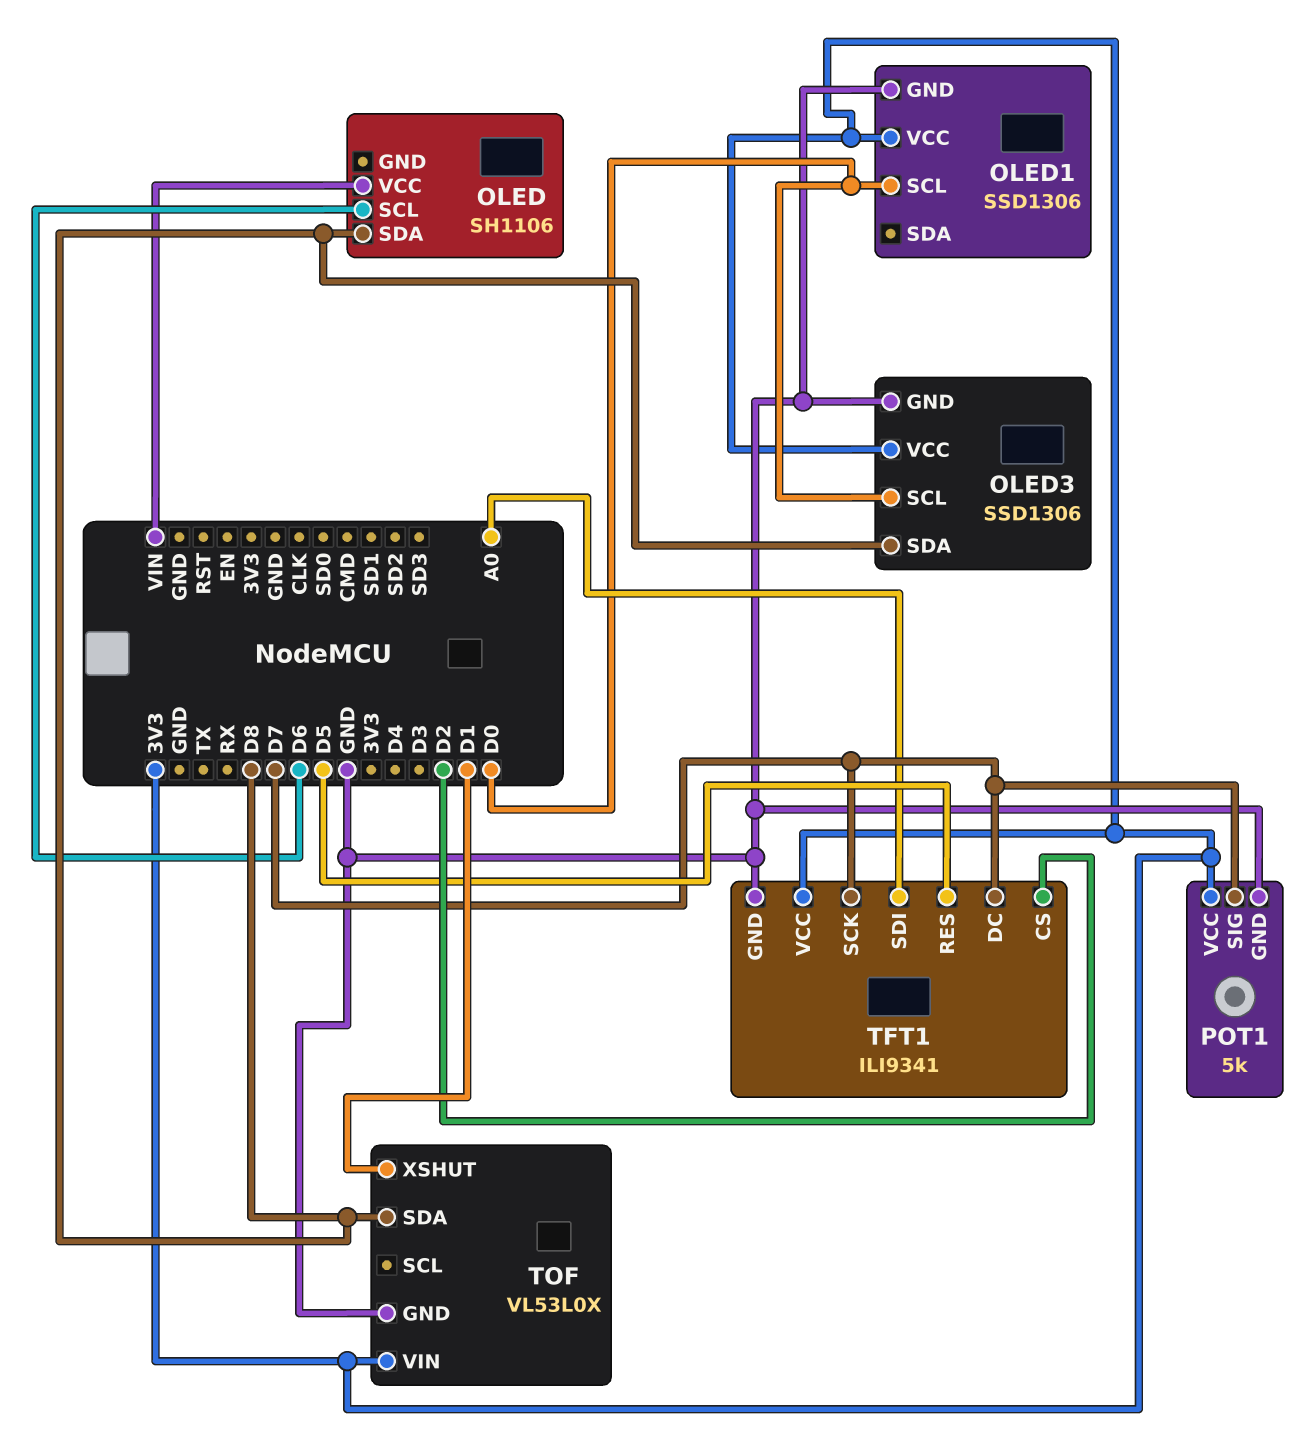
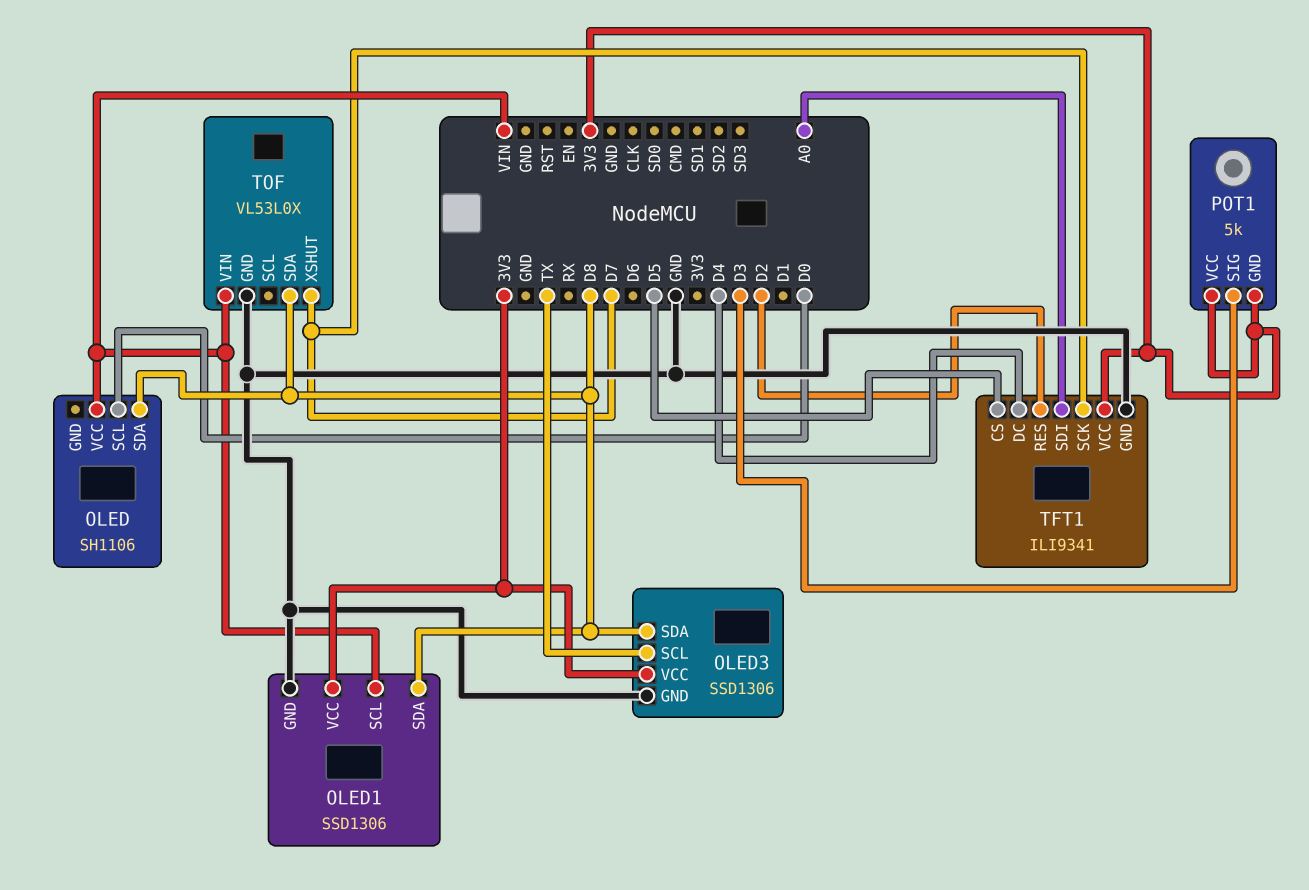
OLED pin SCL: D6 -> D0
OLED1 pin SCL: D0 -> VIN
OLED1 pin SDA: none -> D8
OLED3 pin SCL: D0 -> TX
POT1 pin GND: GND -> 3V3
POT1 pin SIG: D7 -> D3
TFT1 pin CS: D2 -> D5
TFT1 pin DC: D7 -> D4
TFT1 pin RES: D5 -> D2
TOF pin VIN: 3V3 -> VIN
TOF pin XSHUT: D1 -> D7

